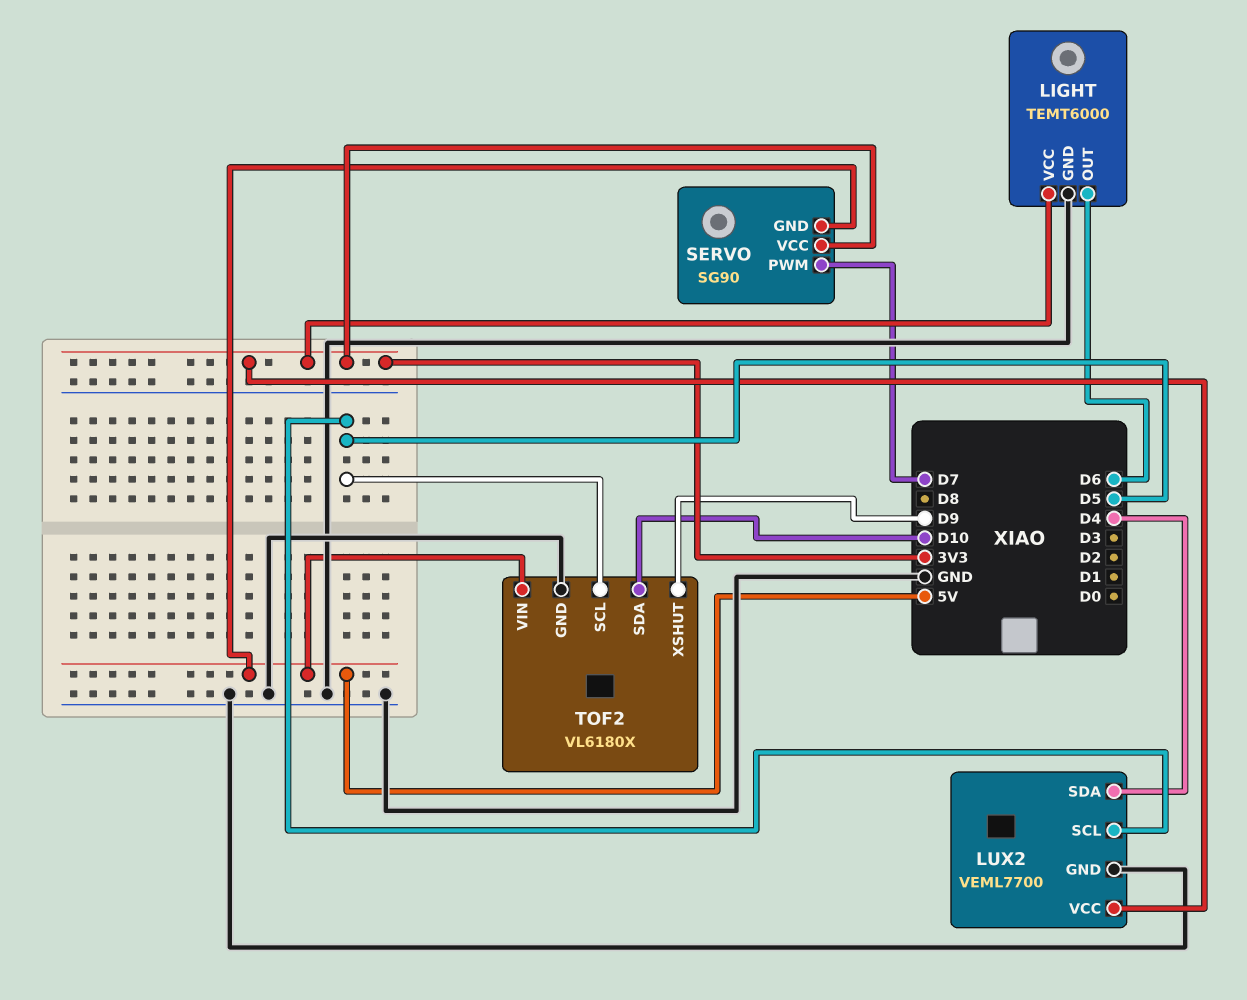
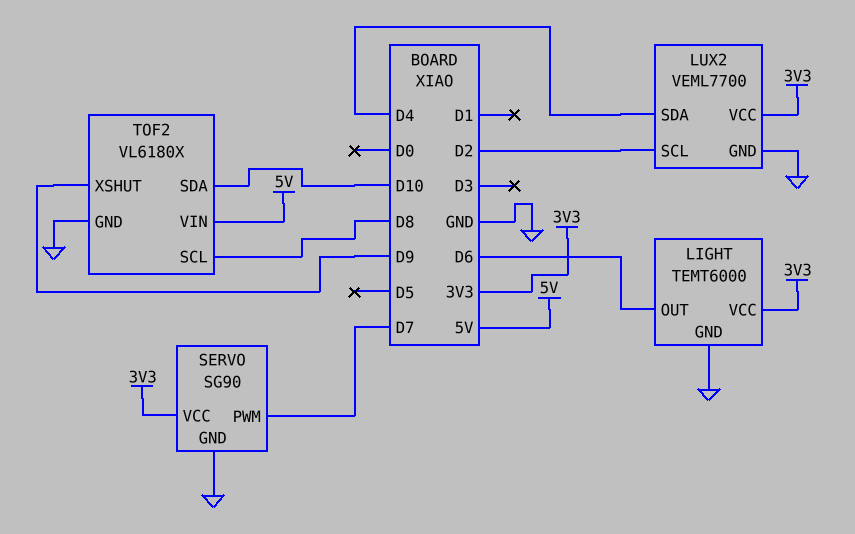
LUX2 pin SCL: D5 -> D2
SERVO pin GND: 5V -> GND
TOF2 pin SCL: D5 -> D8

